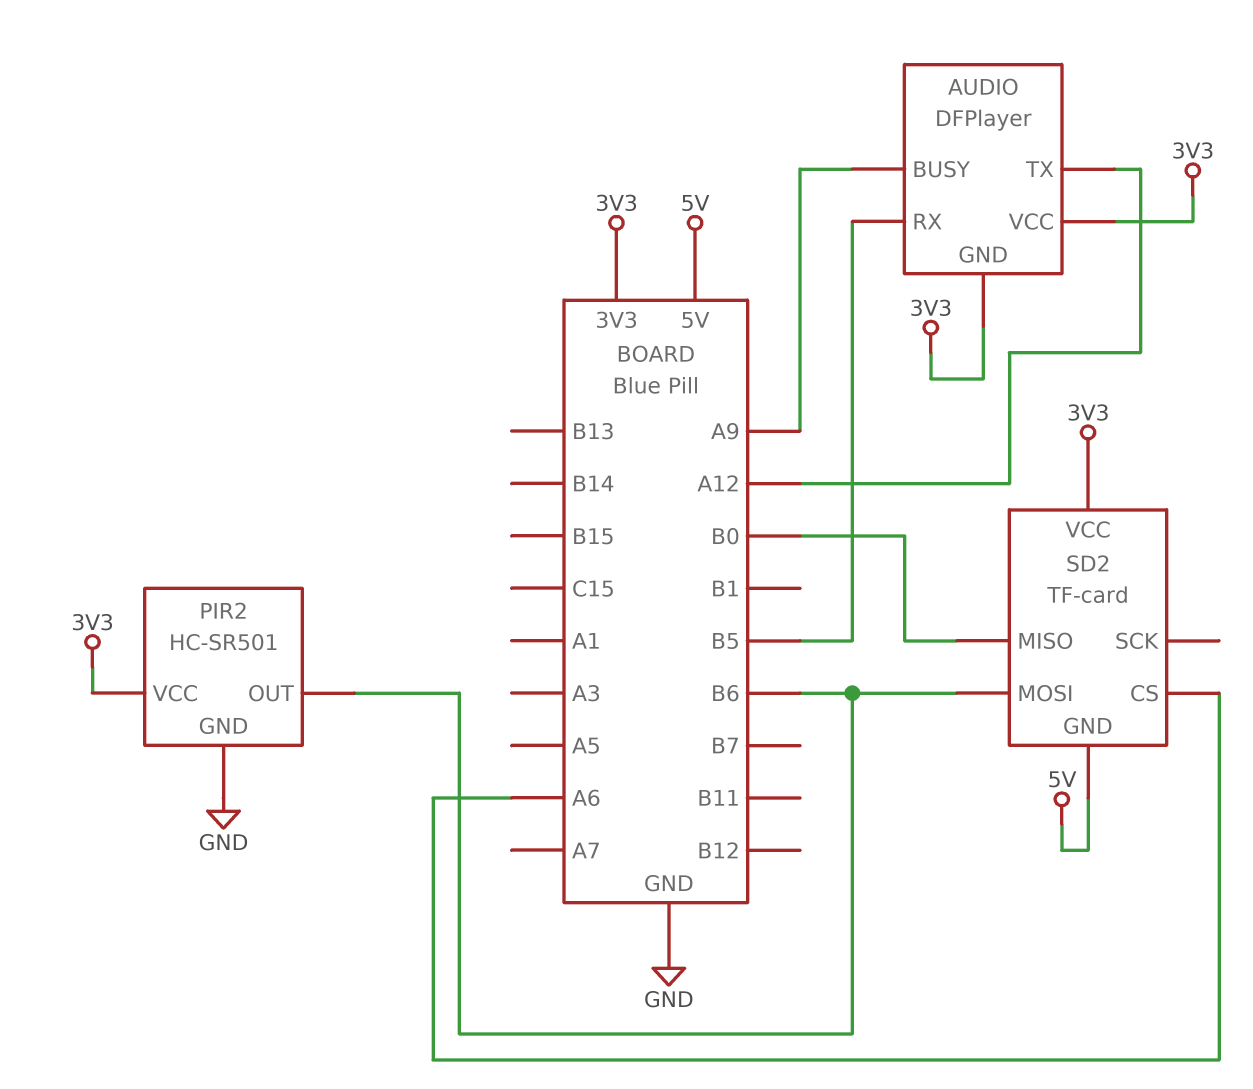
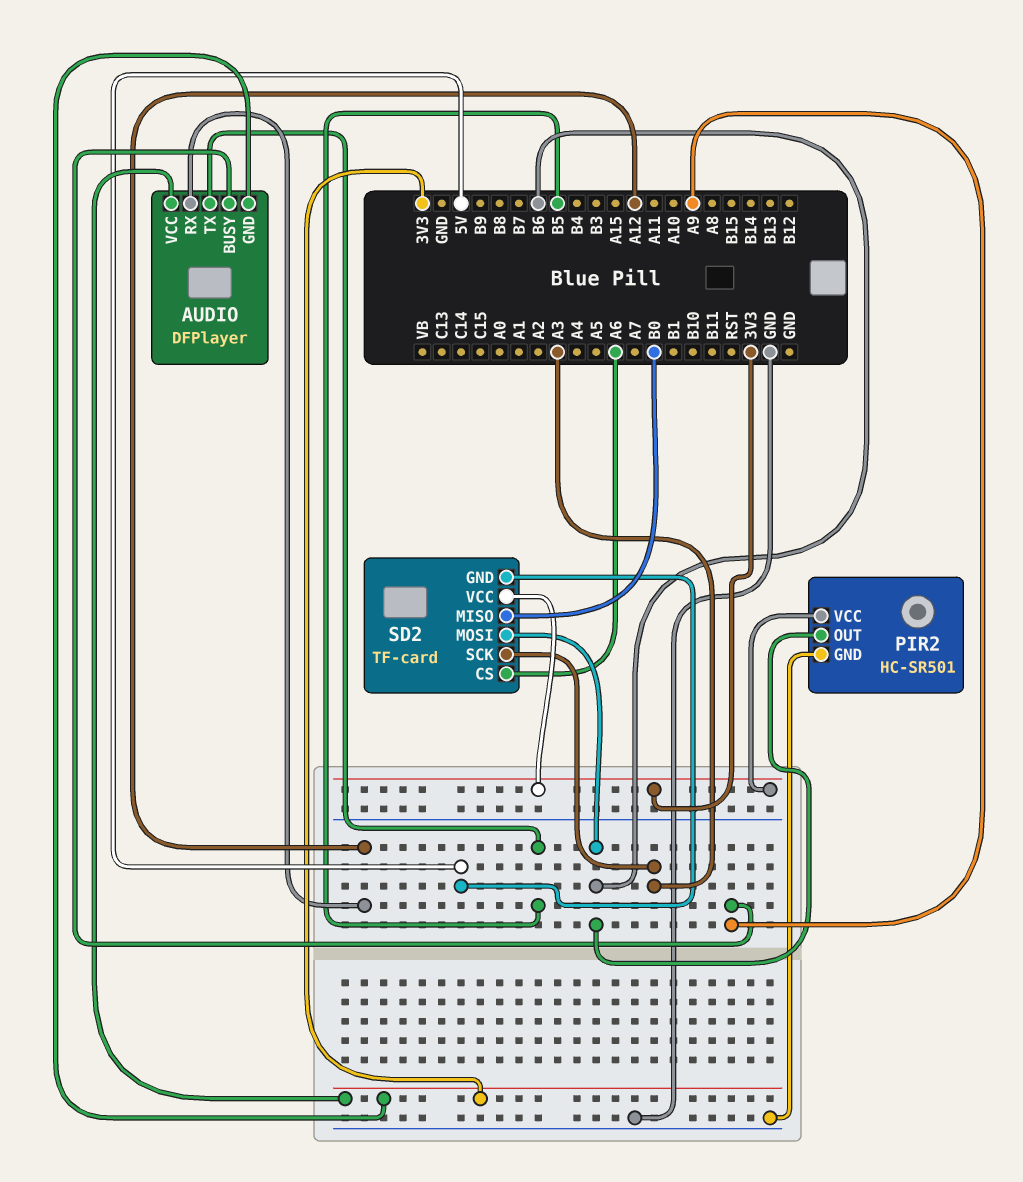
AUDIO pin RX: B5 -> A12
AUDIO pin TX: A12 -> B5
SD2 pin SCK: none -> A3

